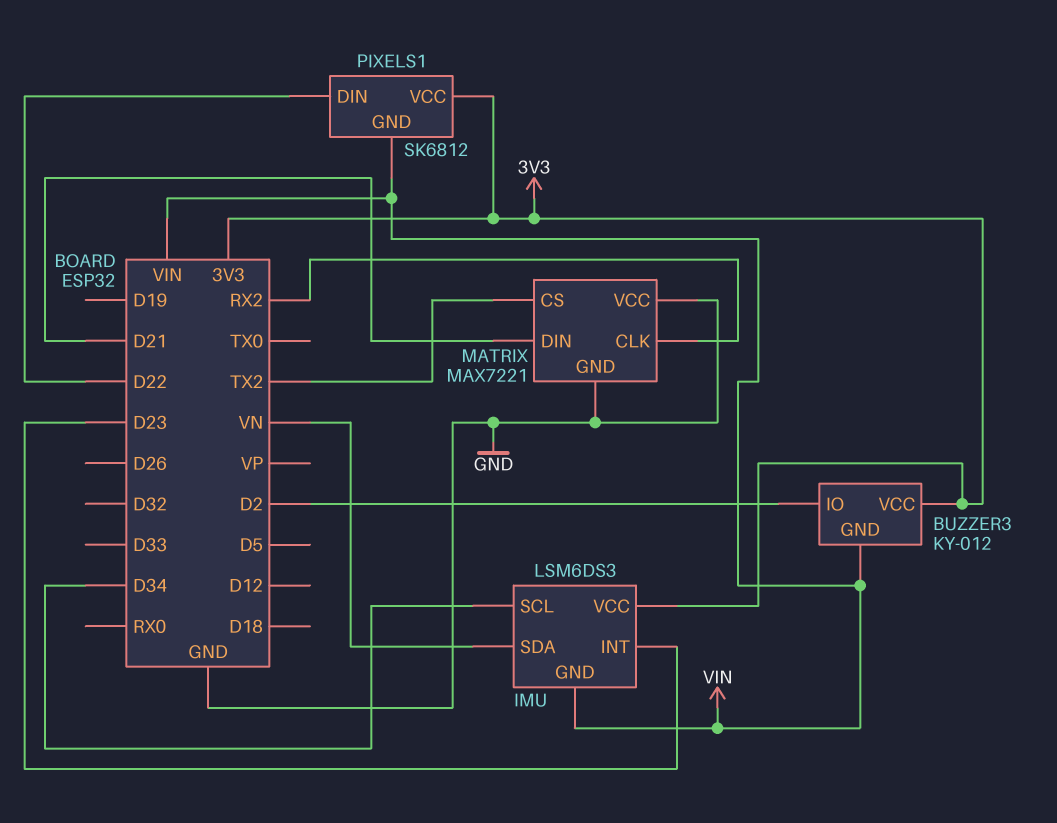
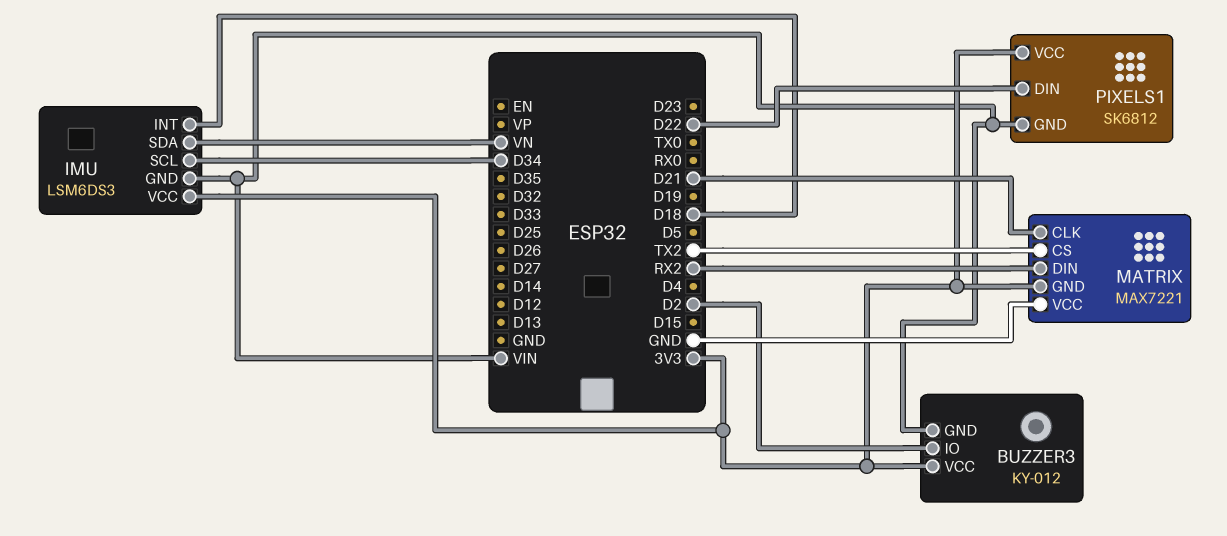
IMU pin INT: D23 -> D18
MATRIX pin CLK: RX2 -> D21
MATRIX pin DIN: D21 -> RX2
MATRIX pin GND: GND -> 3V3

